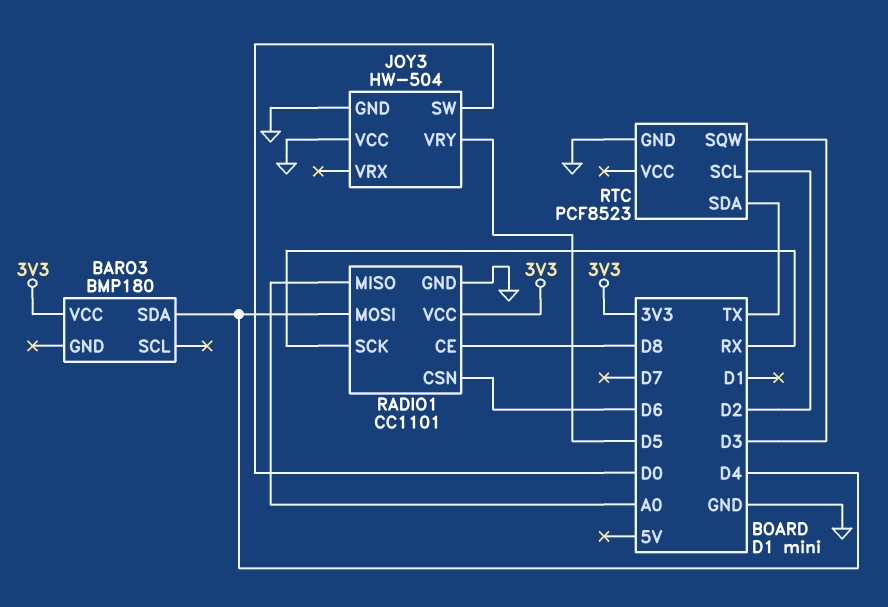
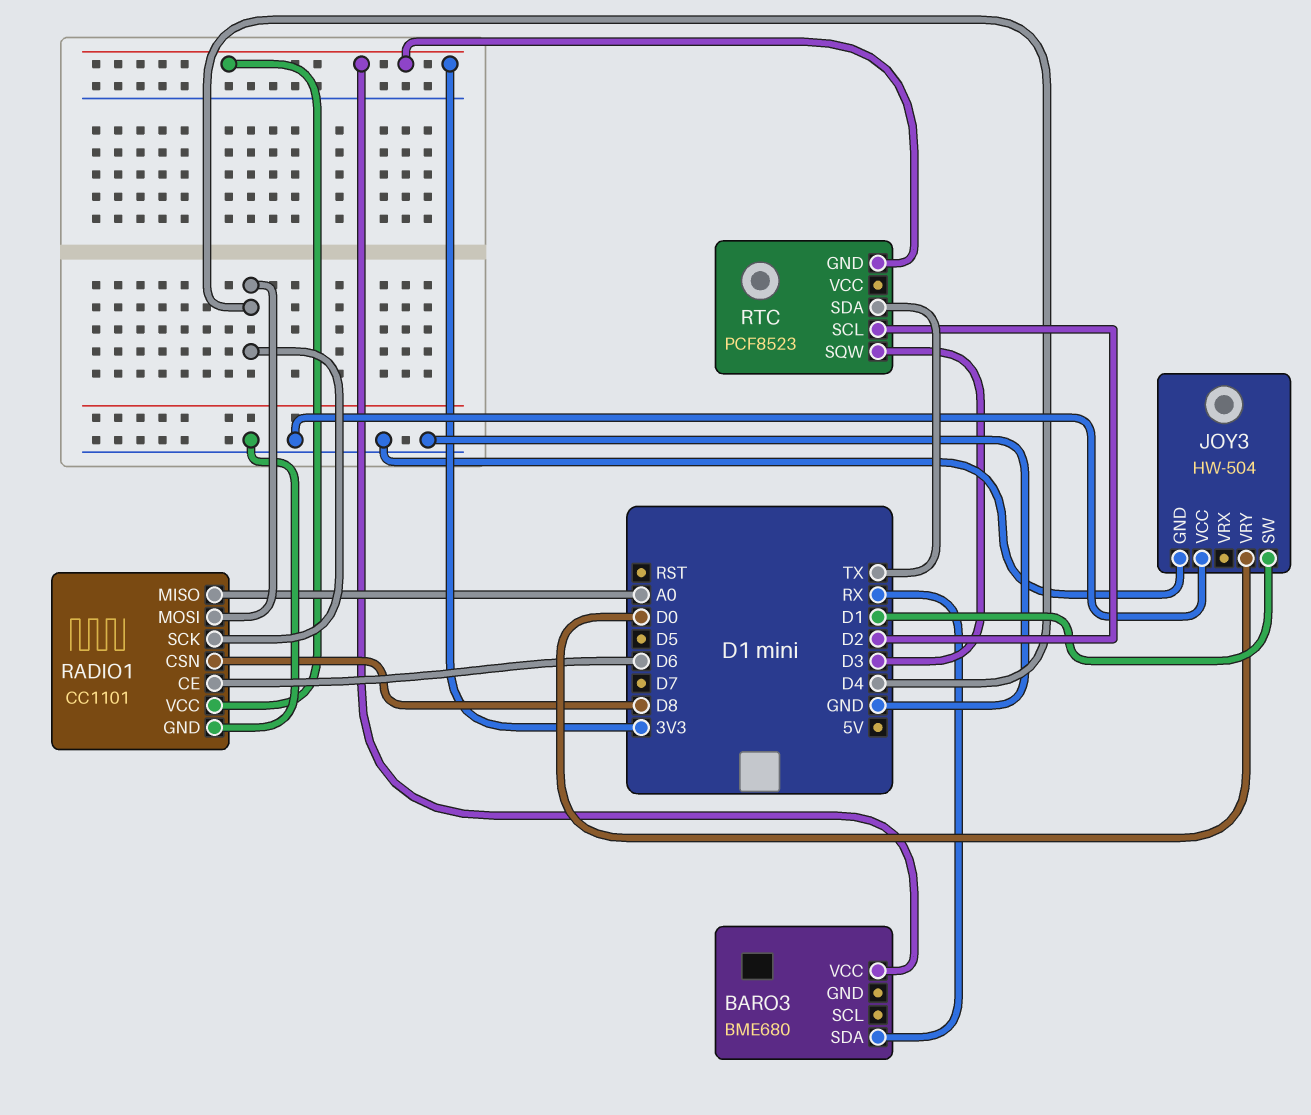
BARO3: BMP180 -> BME680
BARO3 pin SDA: D4 -> RX
JOY3 pin SW: D0 -> D1
JOY3 pin VRY: D5 -> D0
RADIO1 pin CE: D8 -> D6
RADIO1 pin CSN: D6 -> D8
RADIO1 pin SCK: RX -> D4
RTC pin GND: GND -> 3V3

